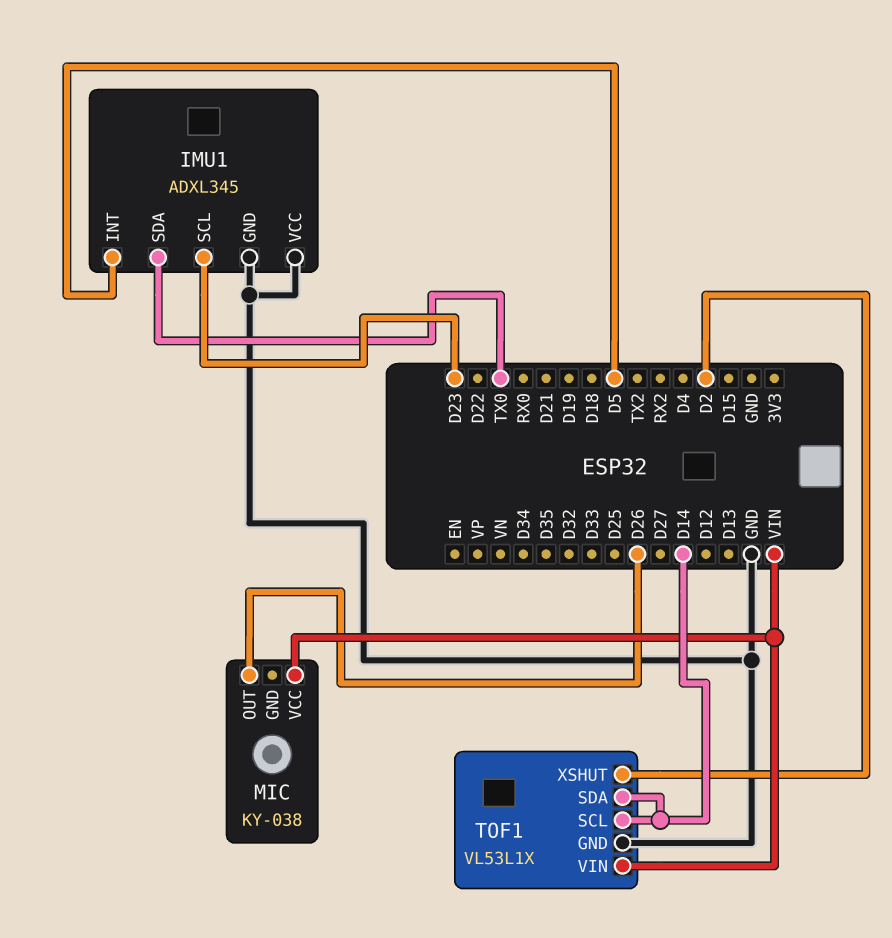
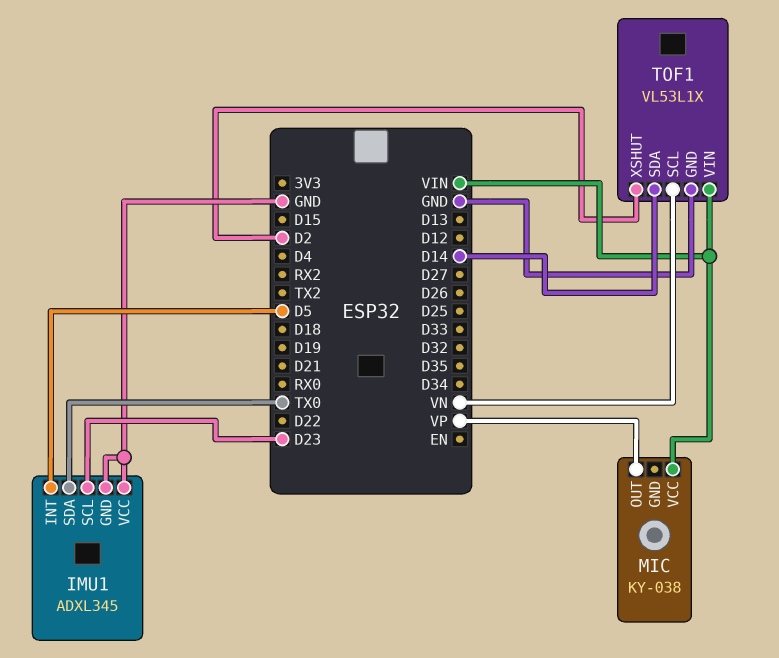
MIC pin OUT: D26 -> VP
TOF1 pin SCL: D14 -> VN

